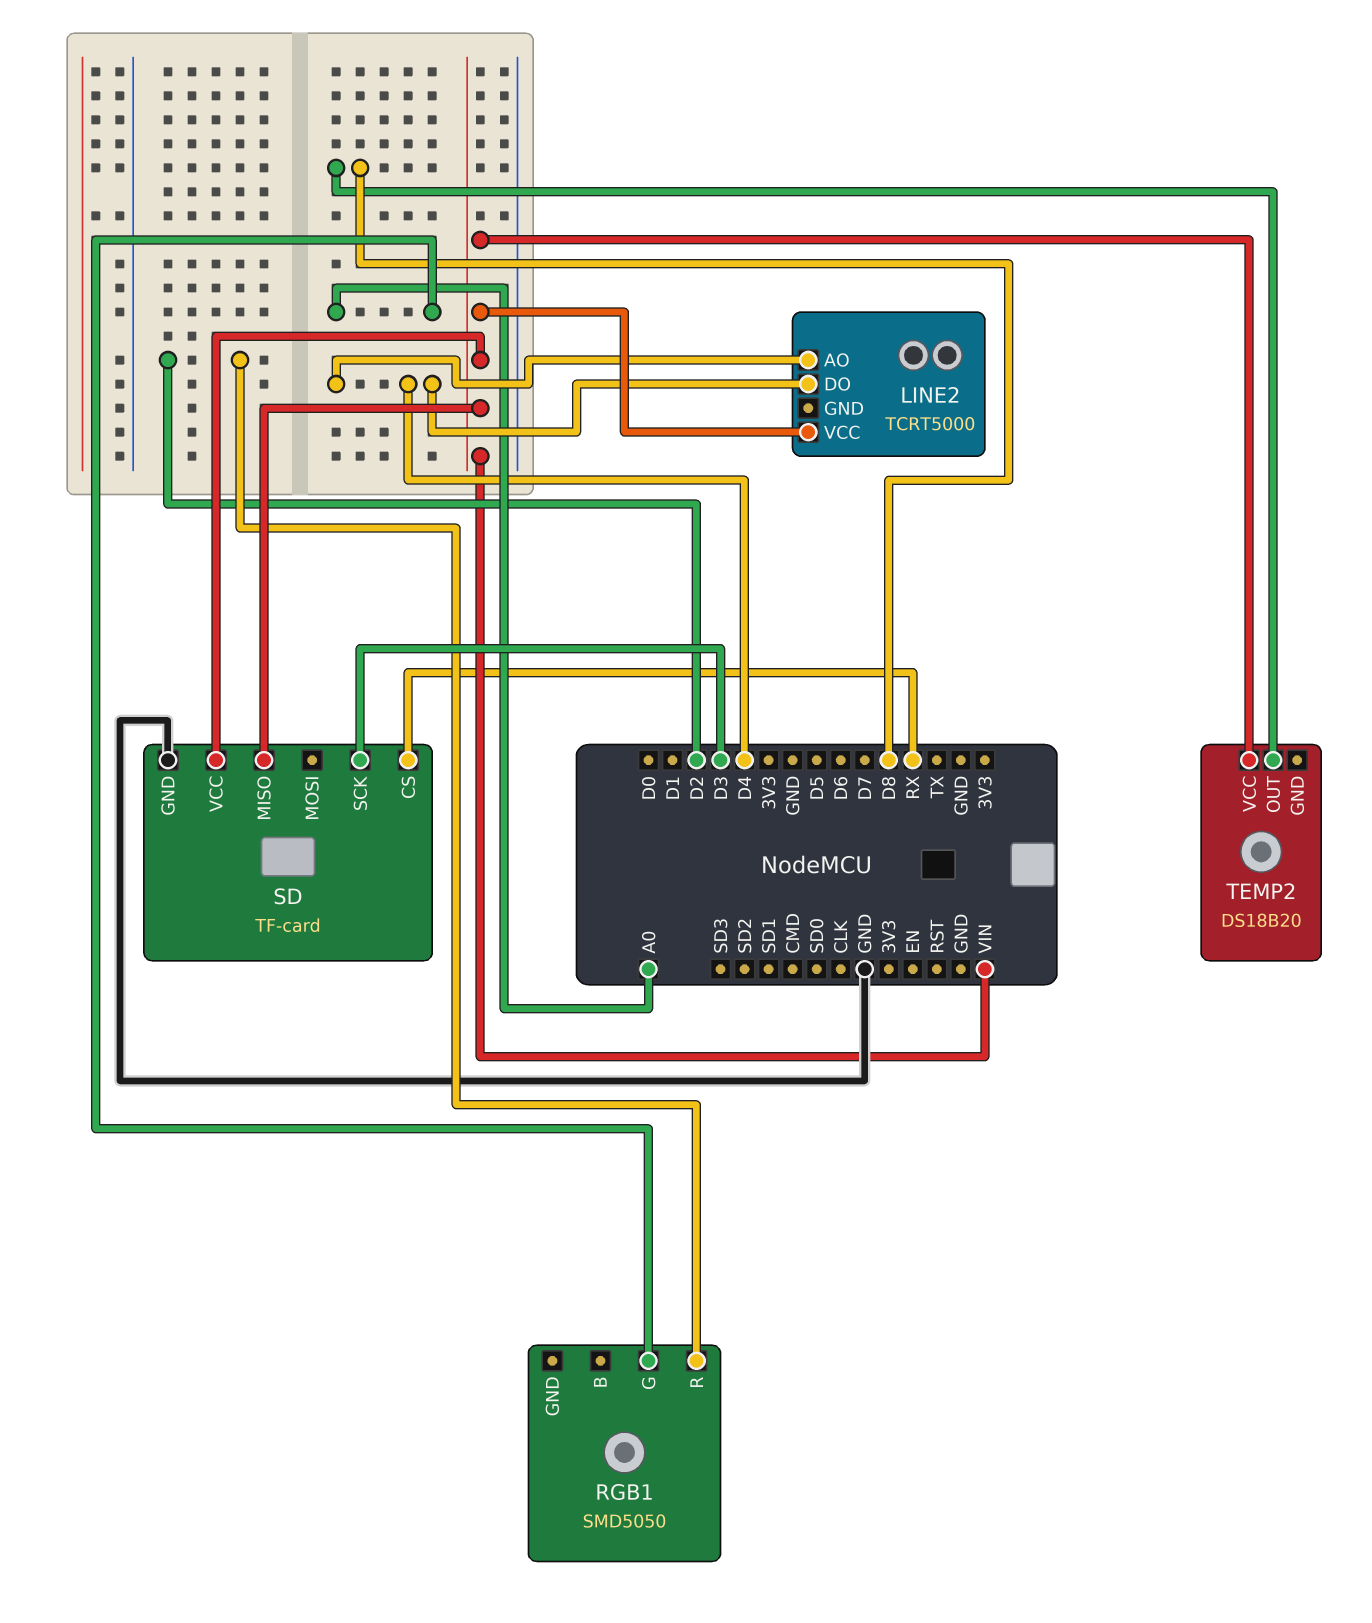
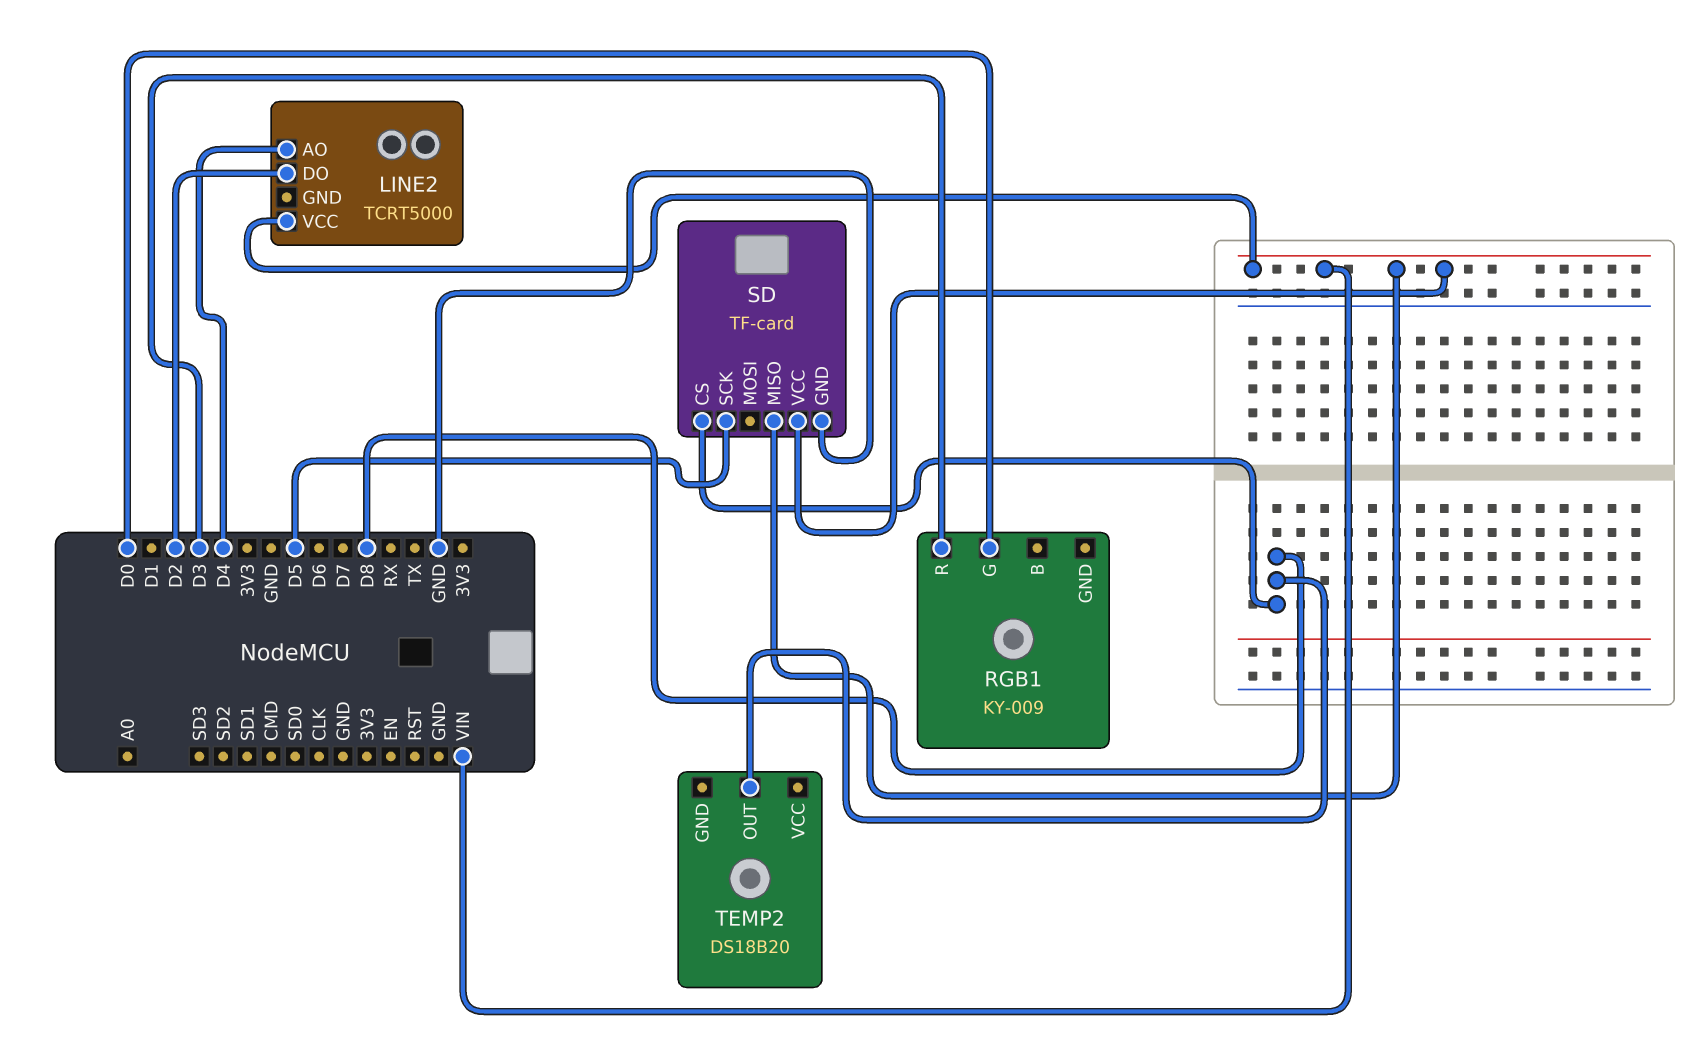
LINE2 pin DO: D4 -> D2
RGB1: SMD5050 -> KY-009
RGB1 pin G: A0 -> D0
RGB1 pin R: D2 -> D3
SD pin CS: RX -> D8
SD pin SCK: D3 -> D5
TEMP2 pin VCC: VIN -> none

